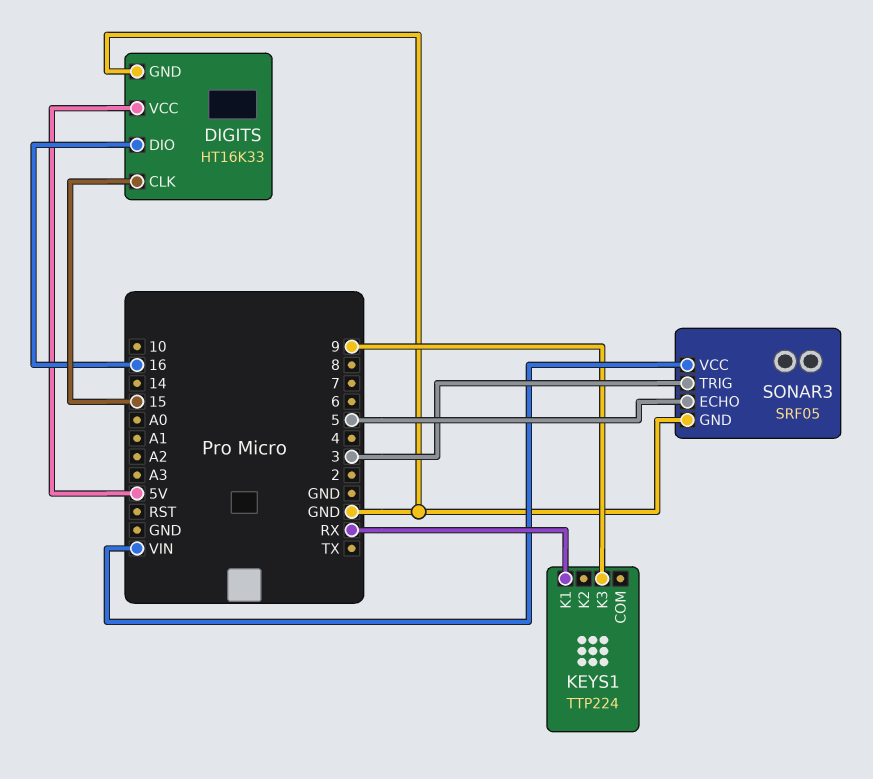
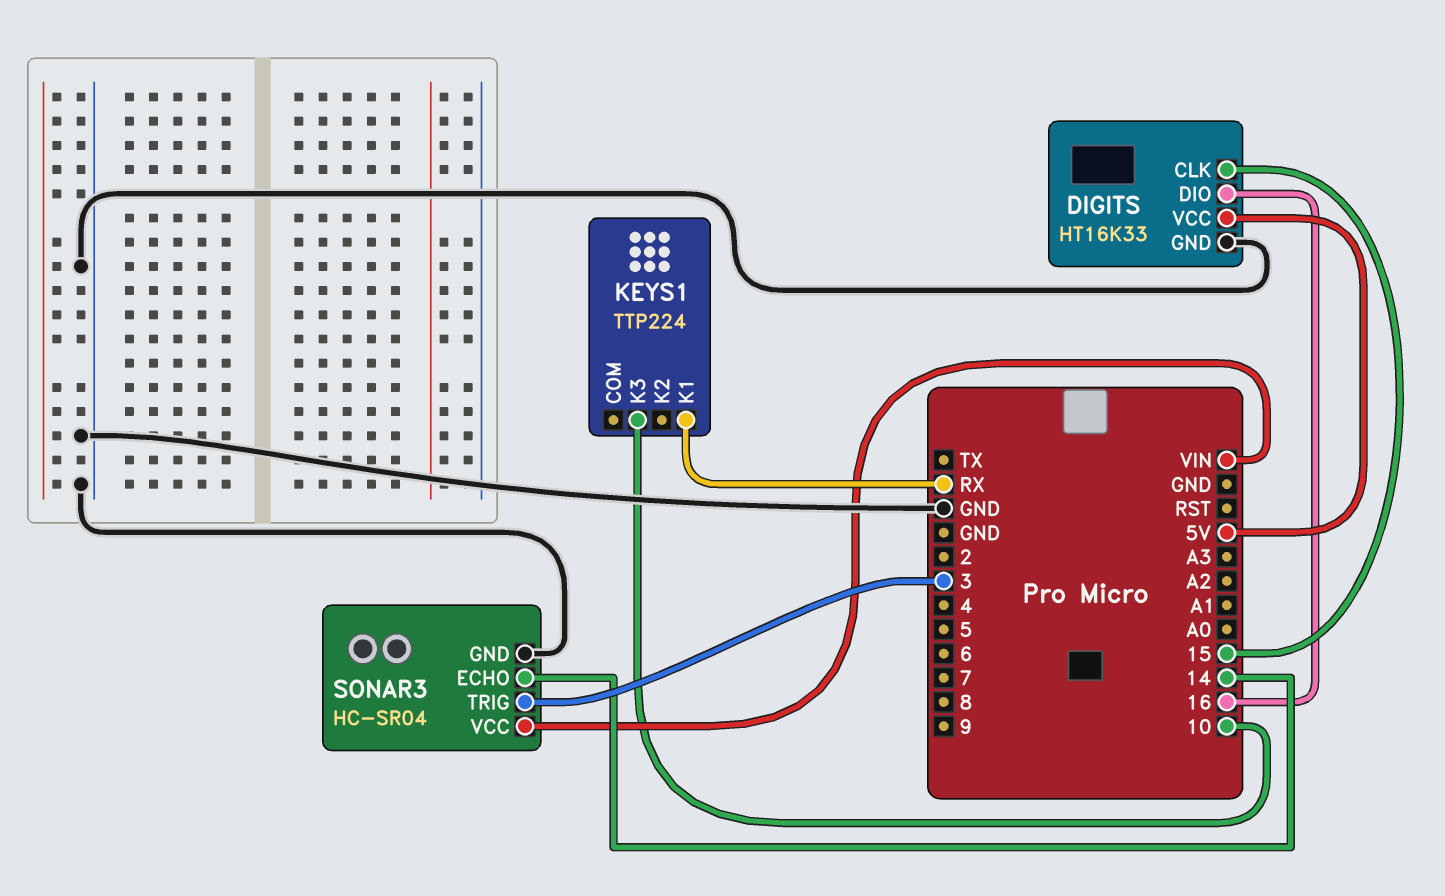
KEYS1 pin K3: 9 -> 10
SONAR3: SRF05 -> HC-SR04
SONAR3 pin ECHO: 5 -> 14

